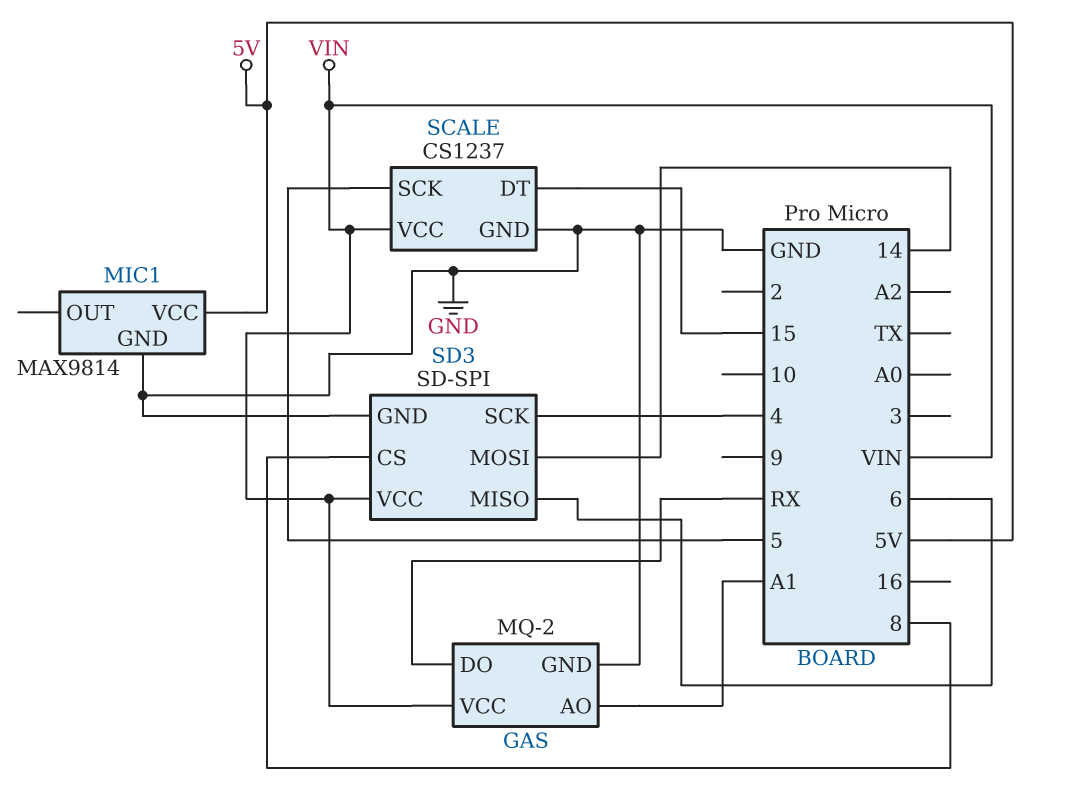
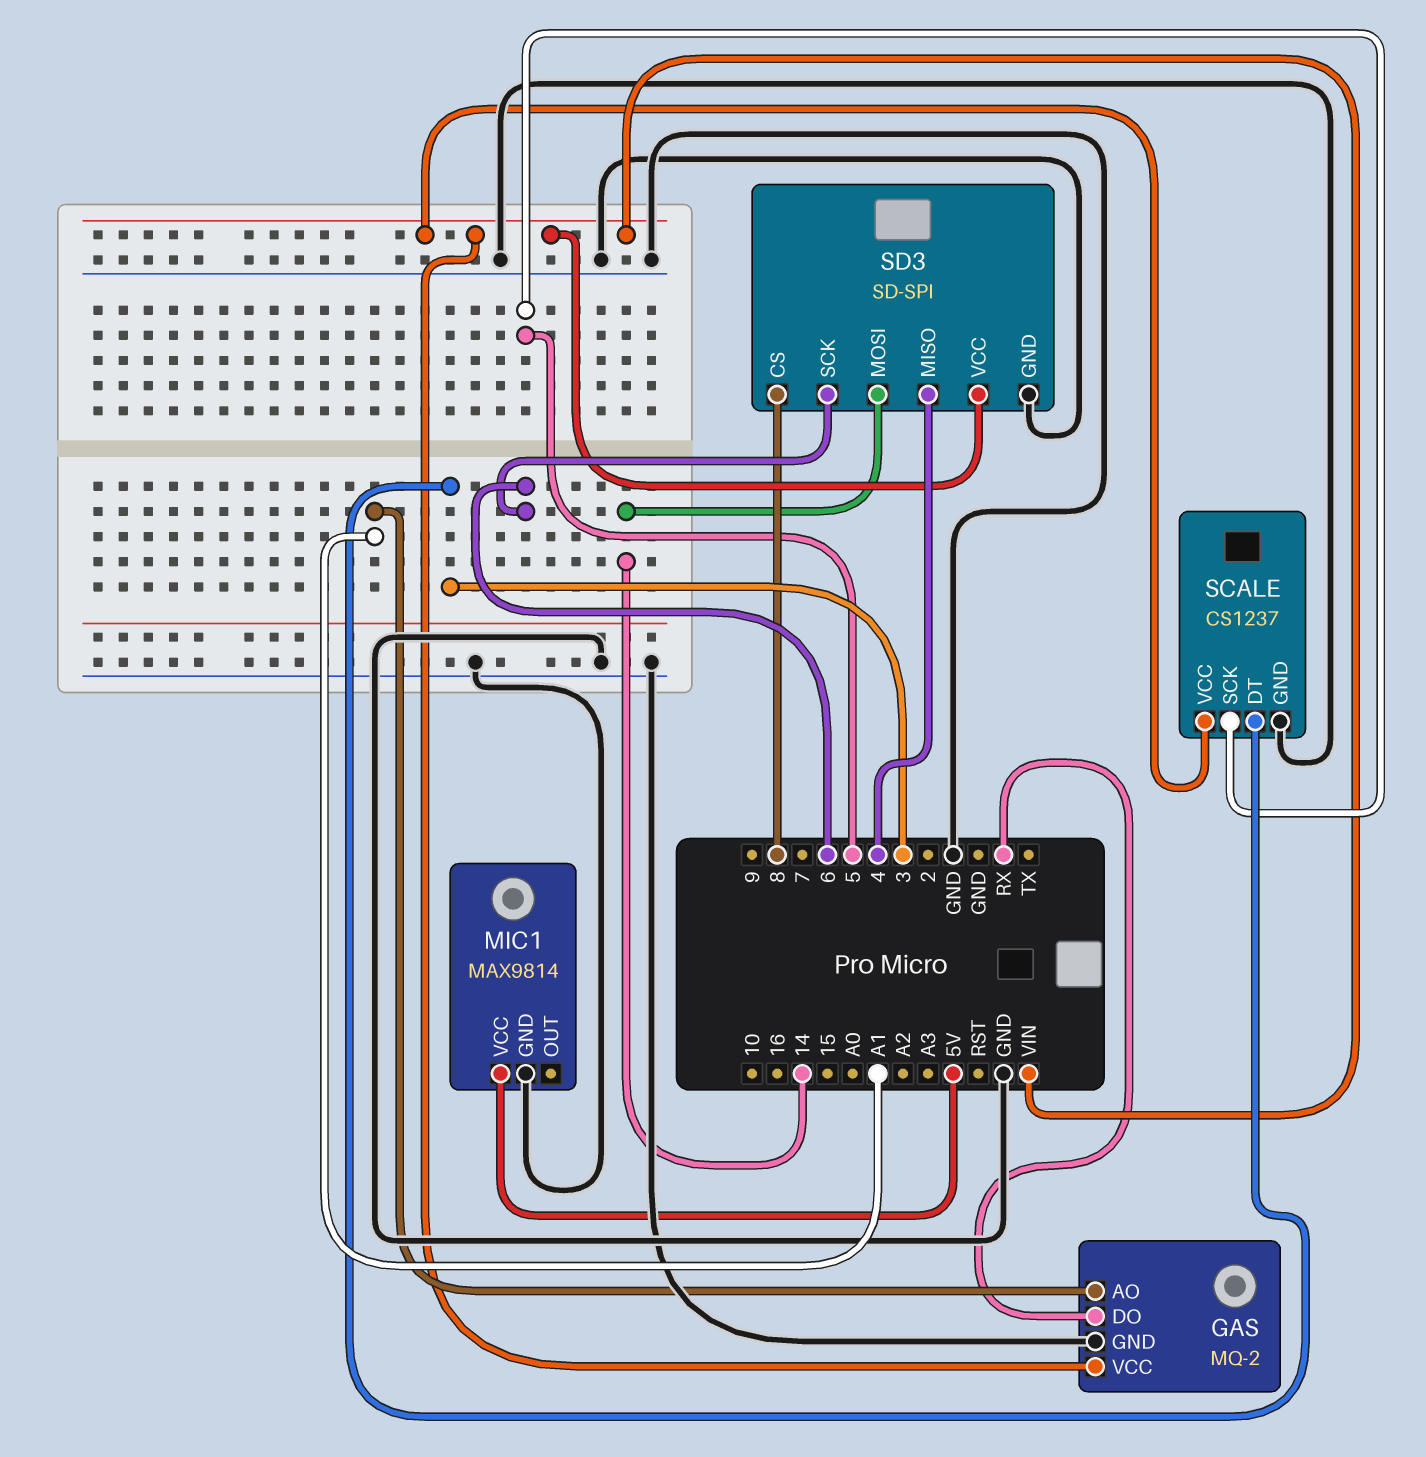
SCALE pin DT: 15 -> 3
SD3 pin MISO: 6 -> 4
SD3 pin SCK: 4 -> 6

